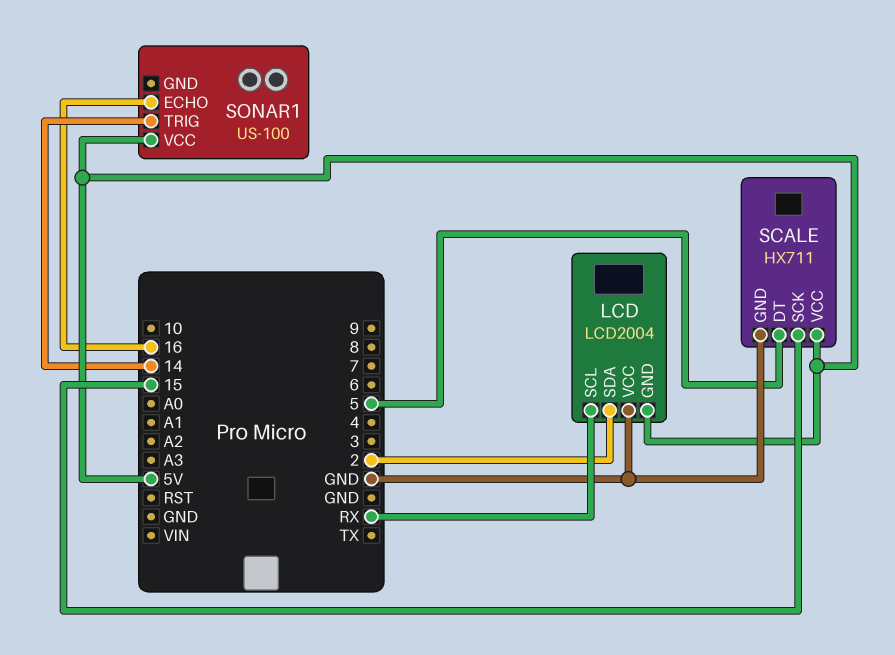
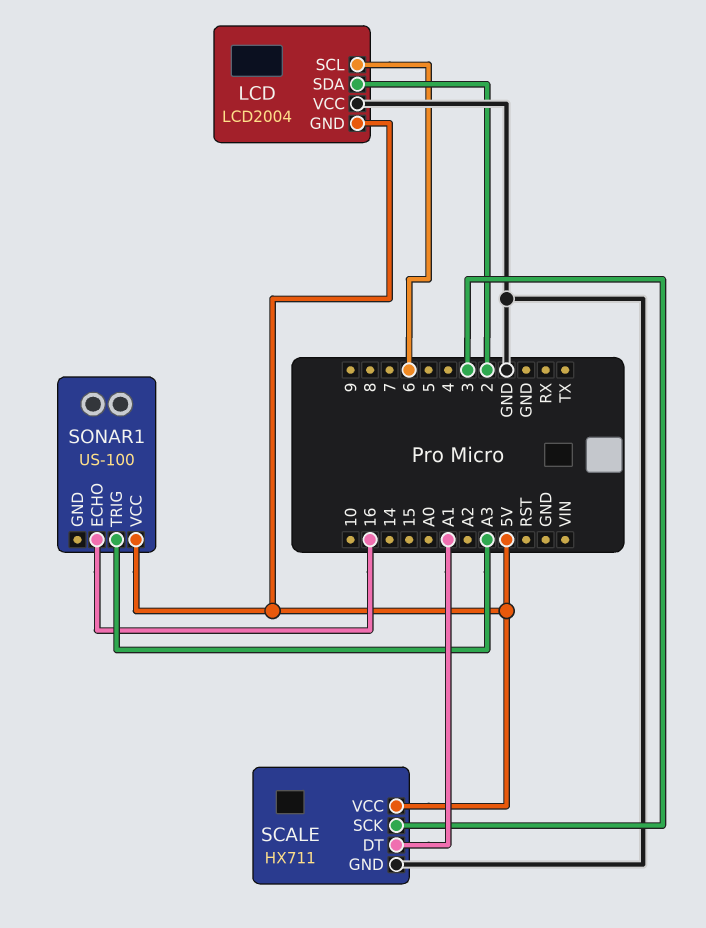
LCD pin SCL: RX -> 6
SCALE pin DT: 5 -> A1
SCALE pin SCK: 15 -> 3
SONAR1 pin TRIG: 14 -> A3

